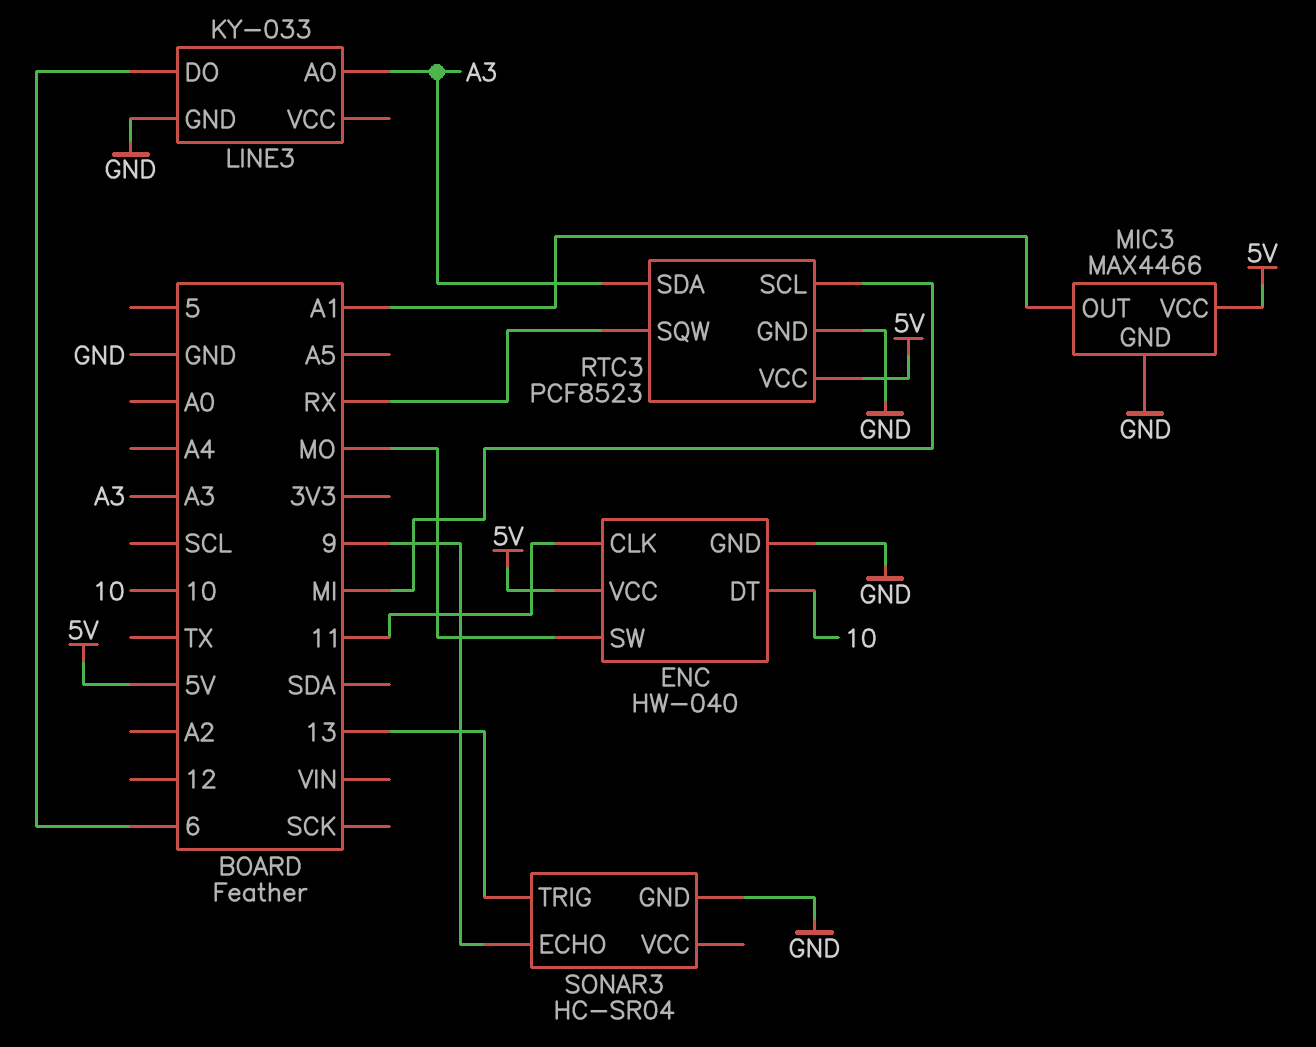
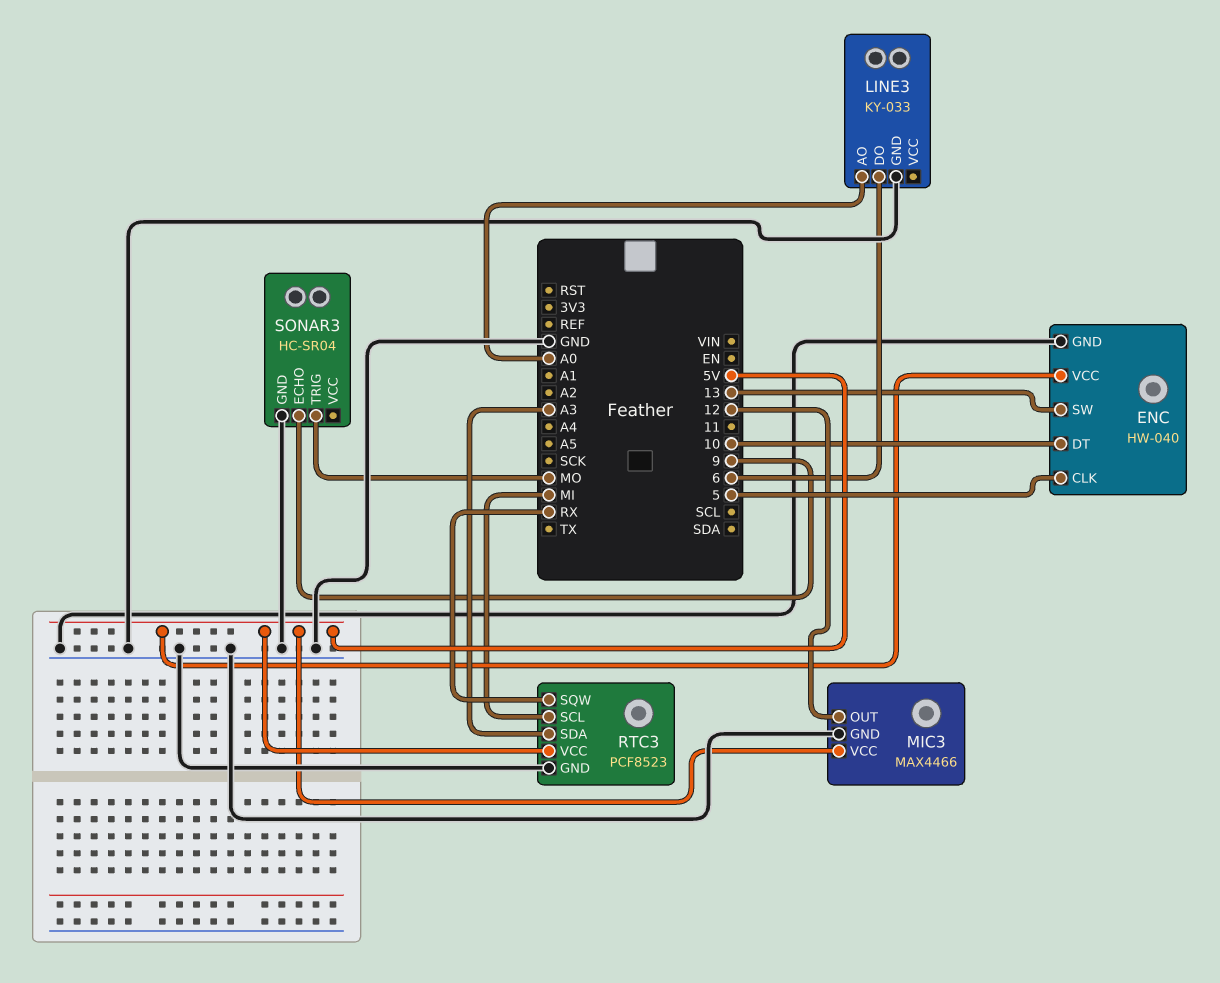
ENC pin CLK: 11 -> 5
ENC pin SW: MO -> 13
LINE3 pin AO: A3 -> A0
MIC3 pin OUT: A1 -> 12
SONAR3 pin TRIG: 13 -> MO

